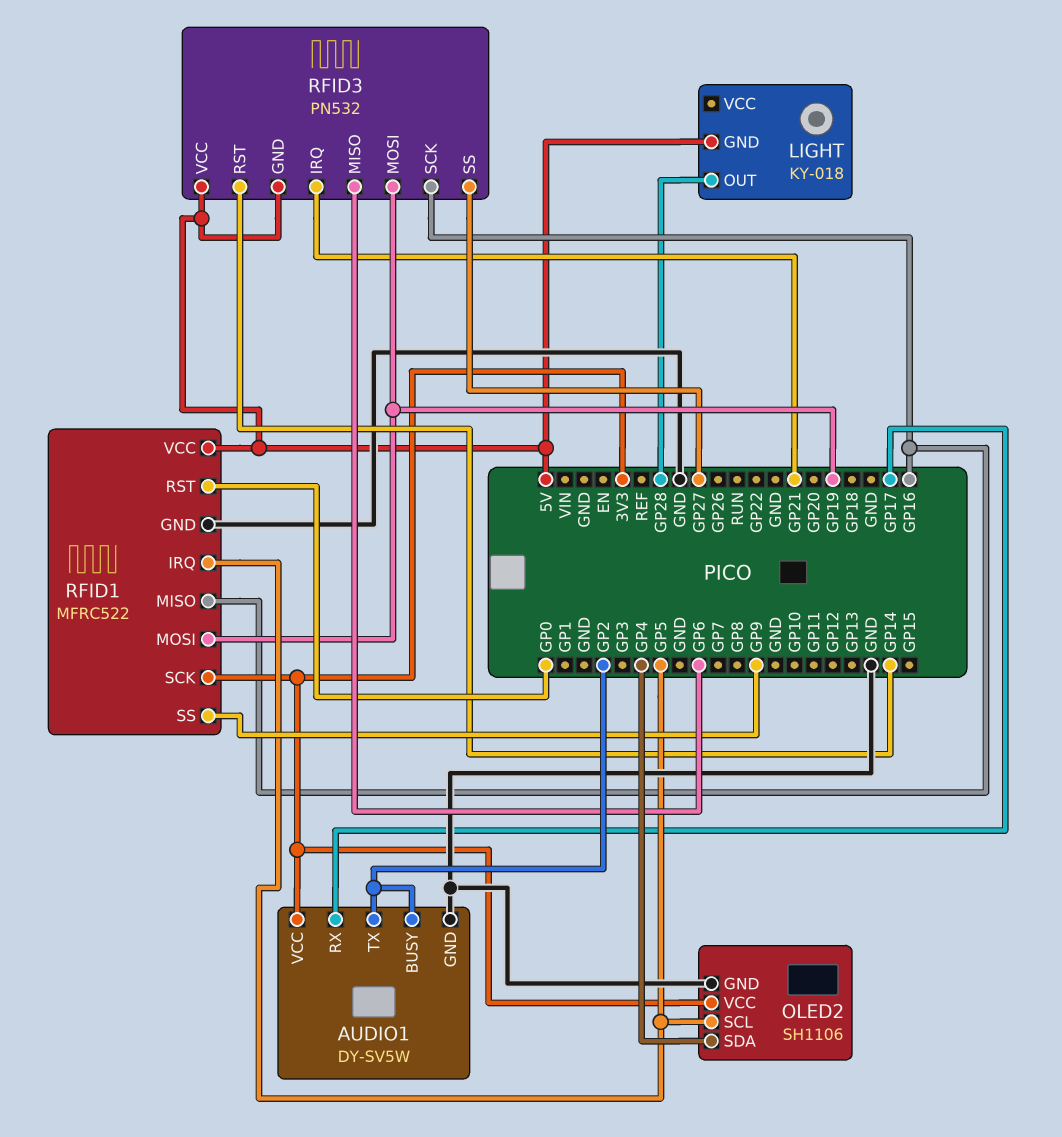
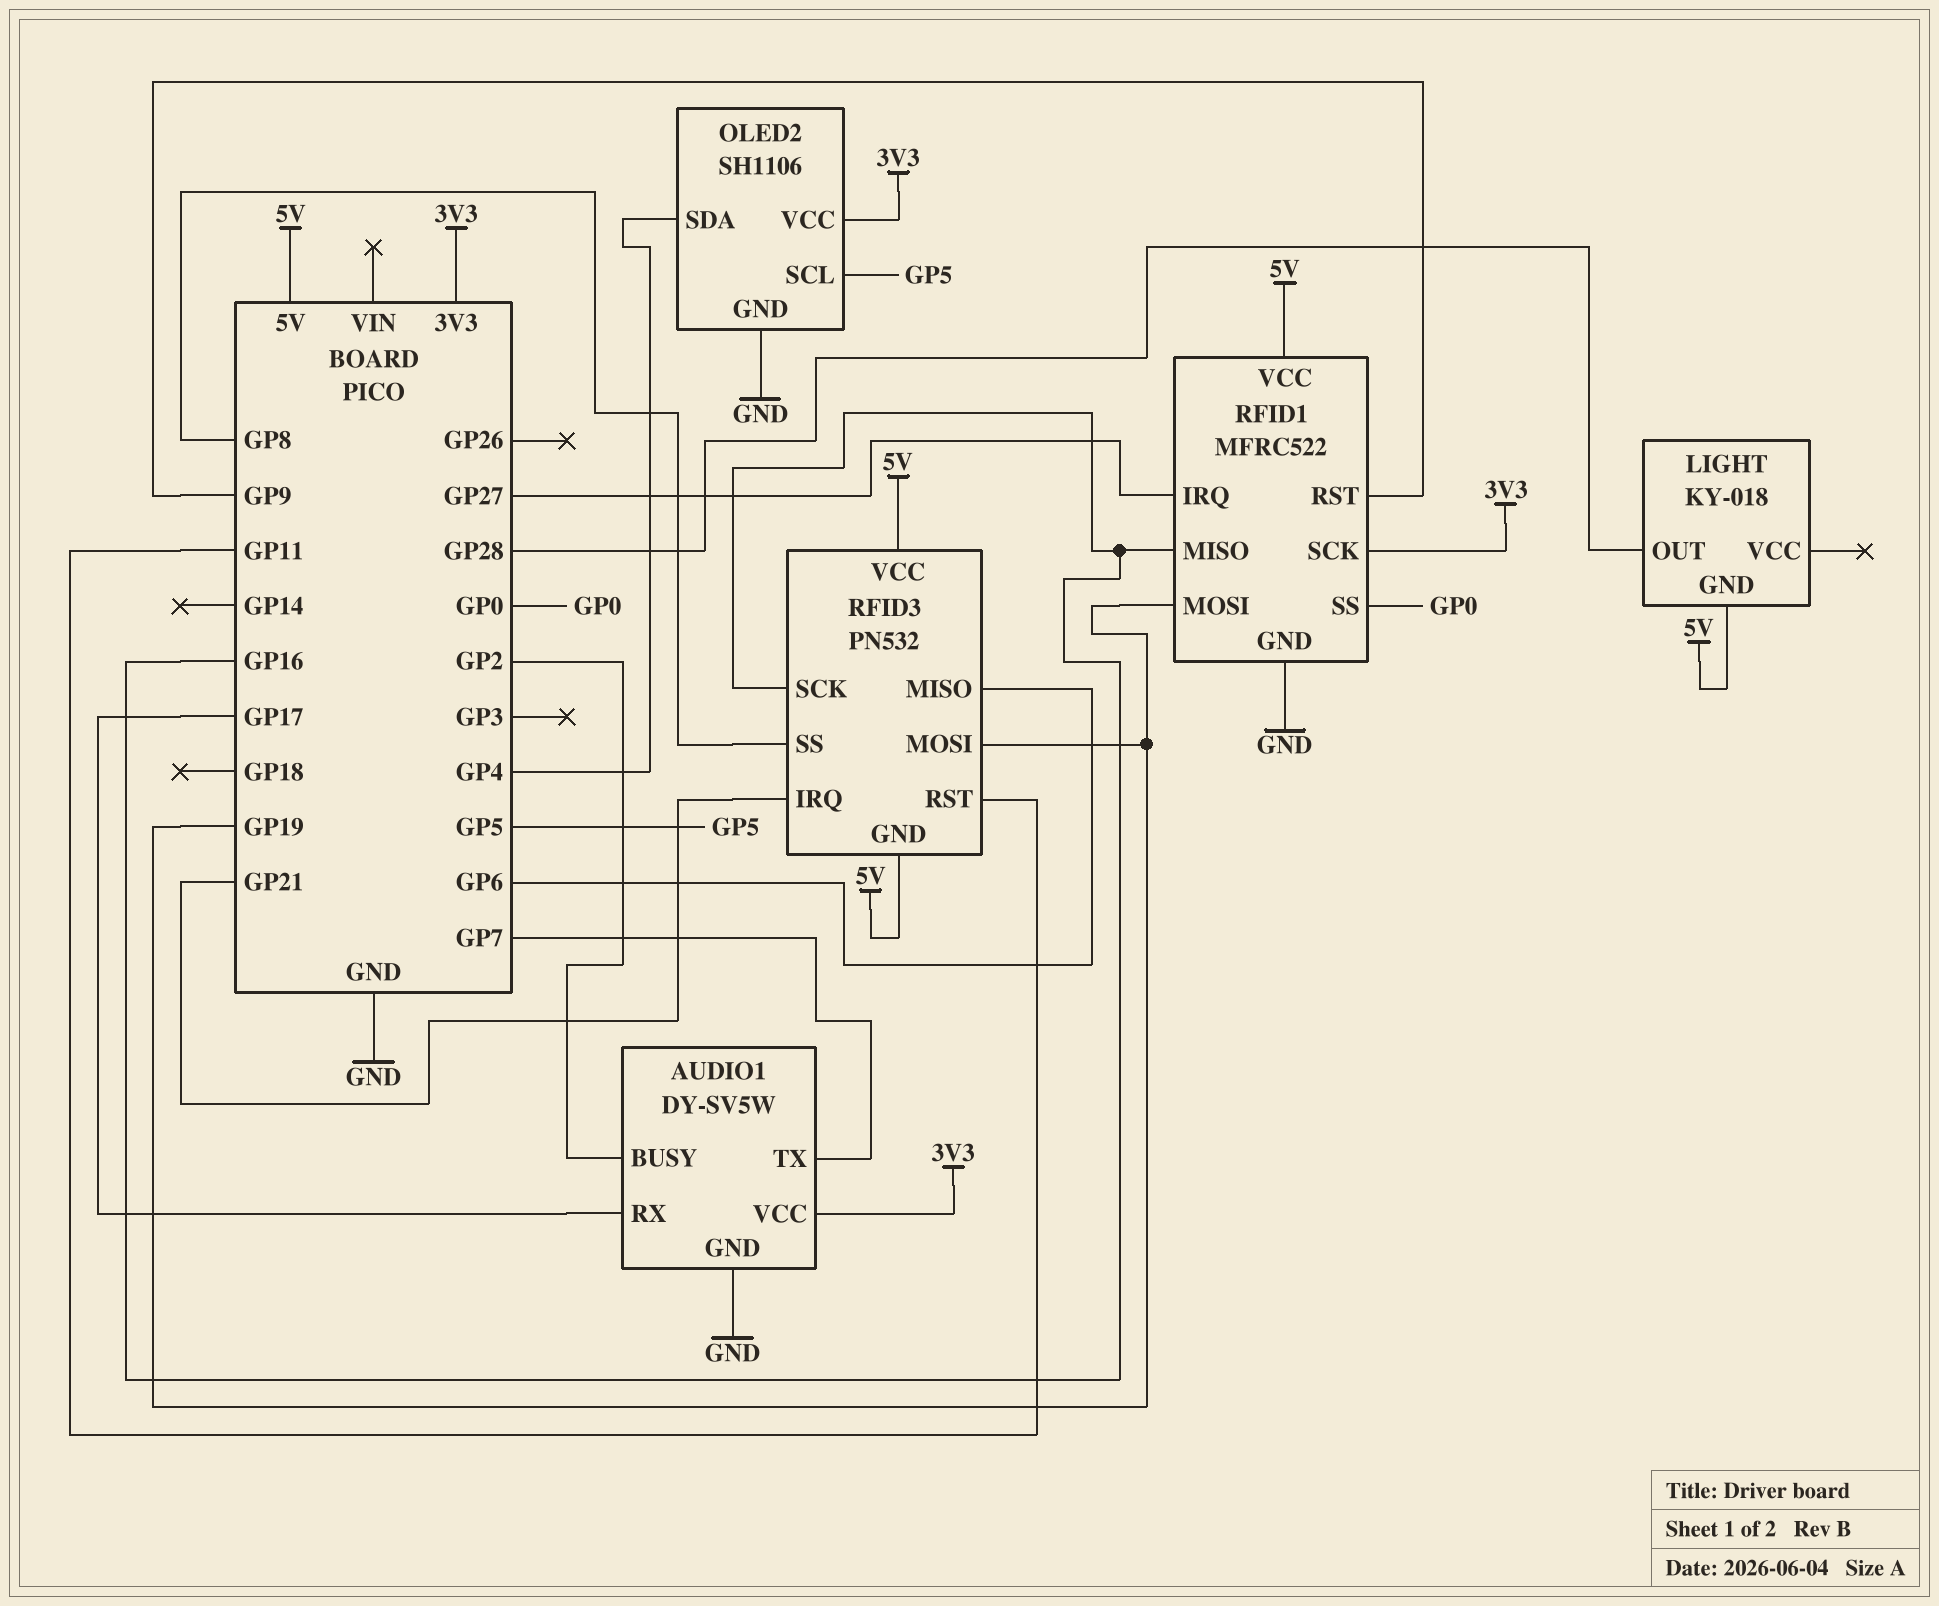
AUDIO1 pin TX: GP2 -> GP7
RFID1 pin IRQ: GP5 -> GP27
RFID1 pin RST: GP0 -> GP9
RFID1 pin SS: GP9 -> GP0
RFID3 pin RST: GP14 -> GP11
RFID3 pin SS: GP27 -> GP8

